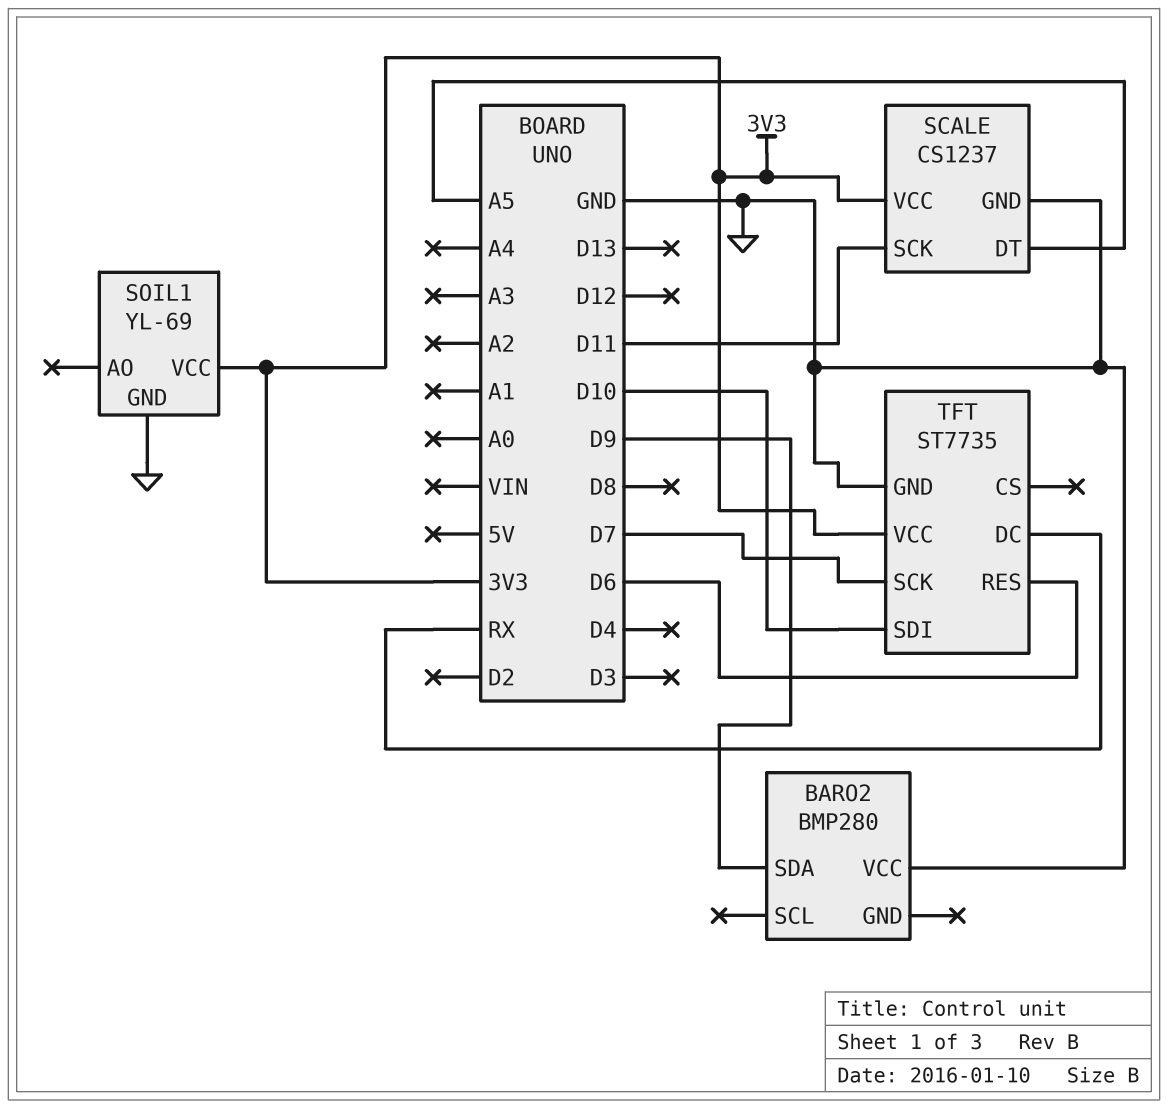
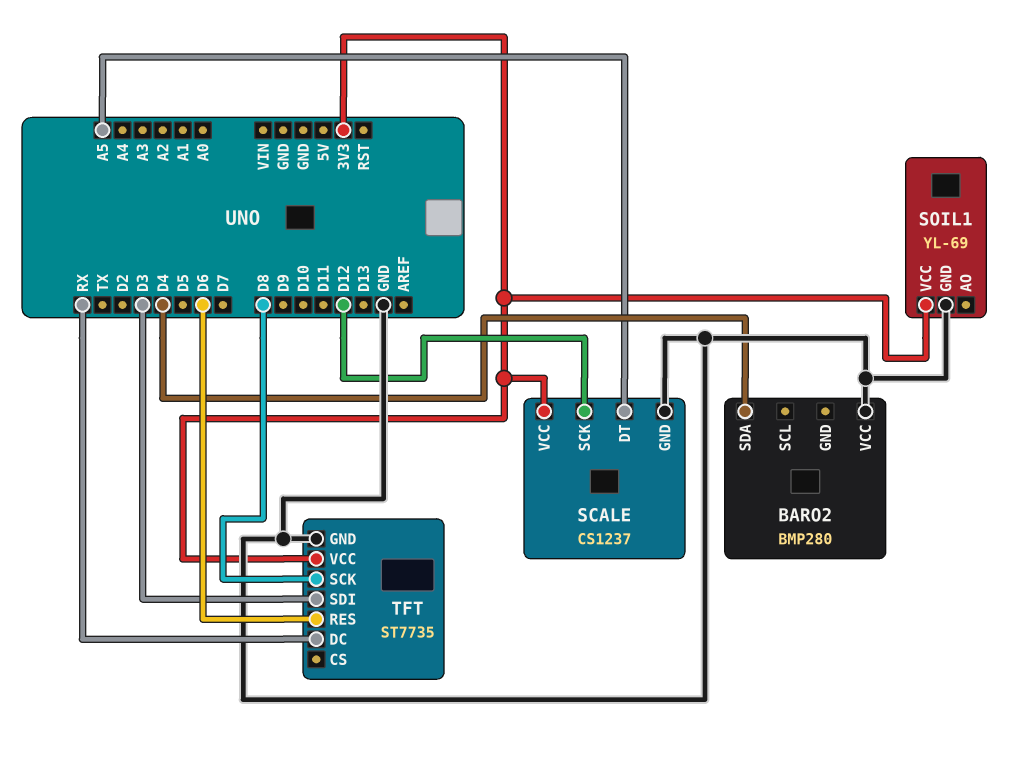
BARO2 pin SDA: D9 -> D4
SCALE pin SCK: D11 -> D12
TFT pin SCK: D7 -> D8
TFT pin SDI: D10 -> D3

